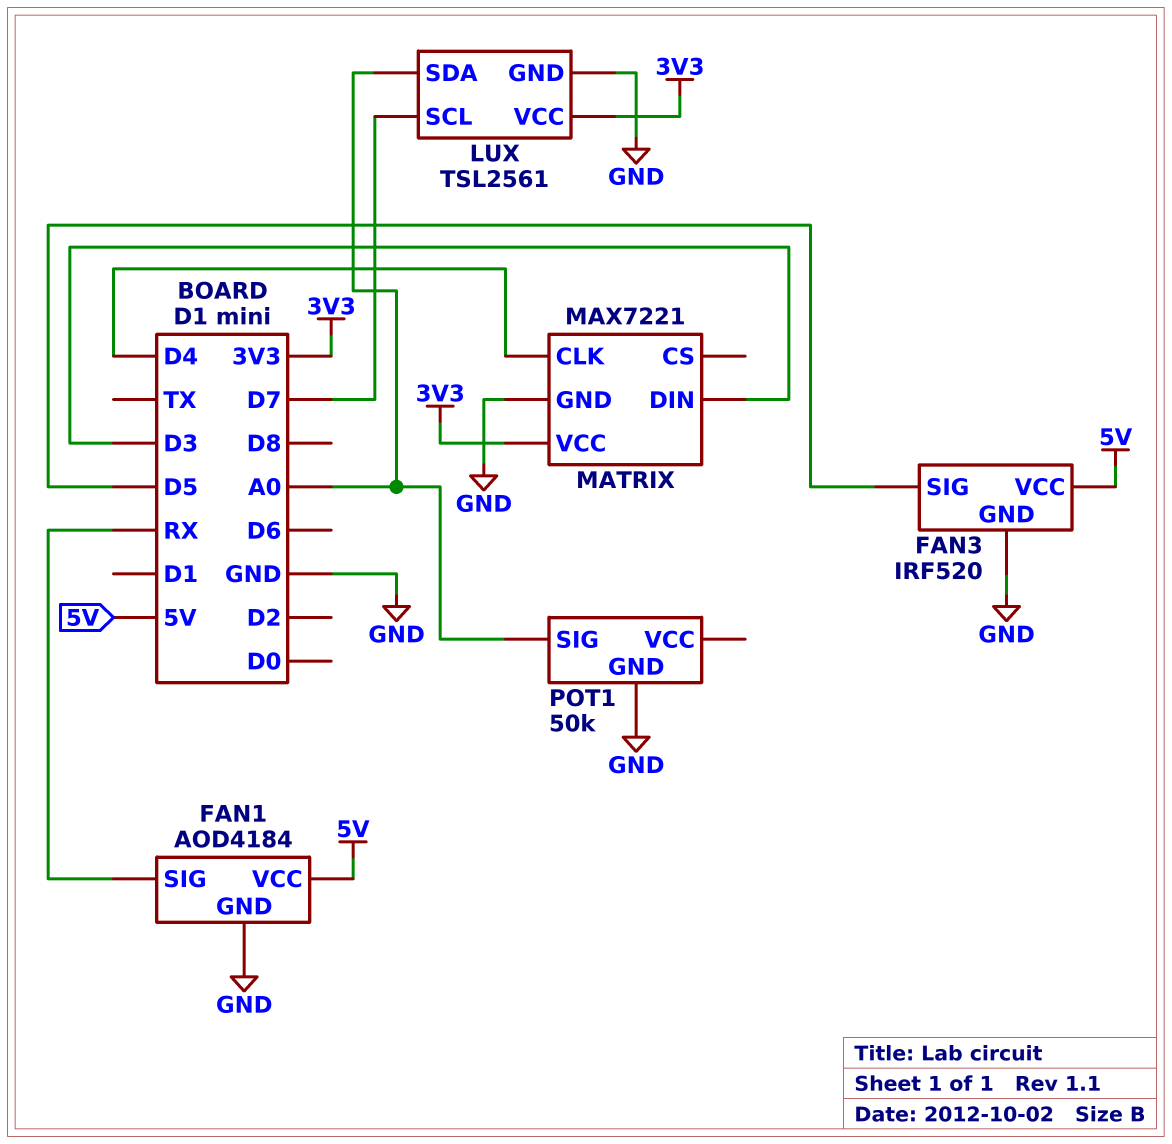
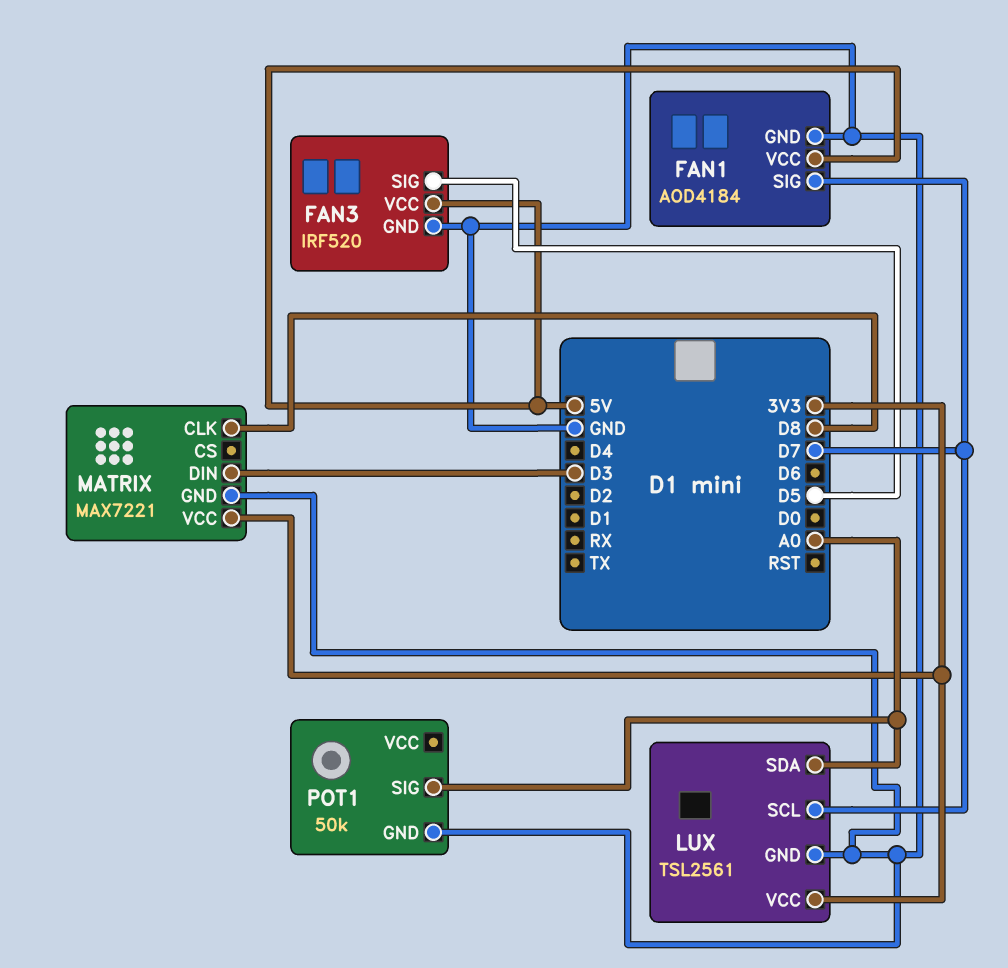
FAN1 pin SIG: RX -> D7
MATRIX pin CLK: D4 -> D8

